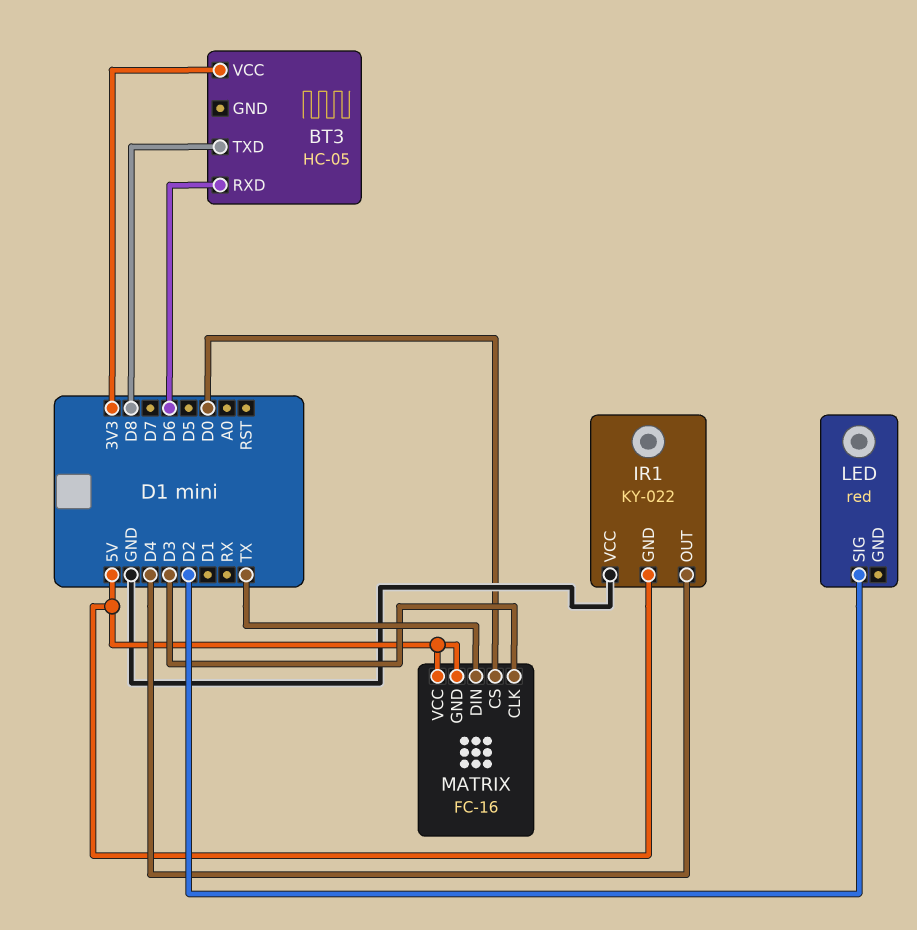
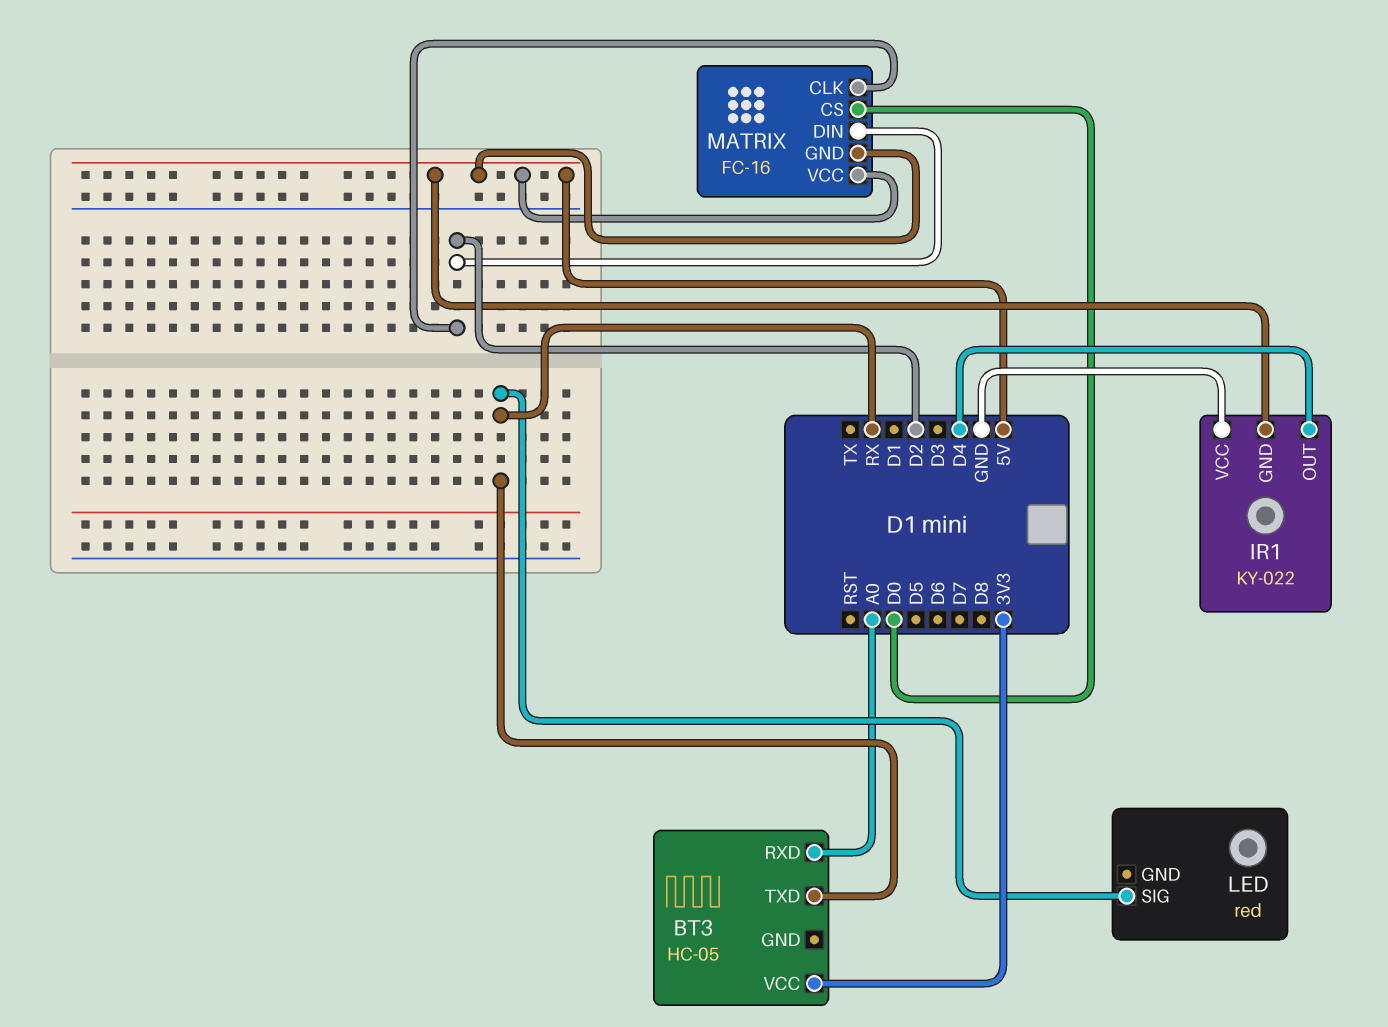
BT3 pin RXD: D6 -> A0
BT3 pin TXD: D8 -> RX
LED pin SIG: D2 -> RX
MATRIX pin CLK: D3 -> D2
MATRIX pin DIN: TX -> D2

